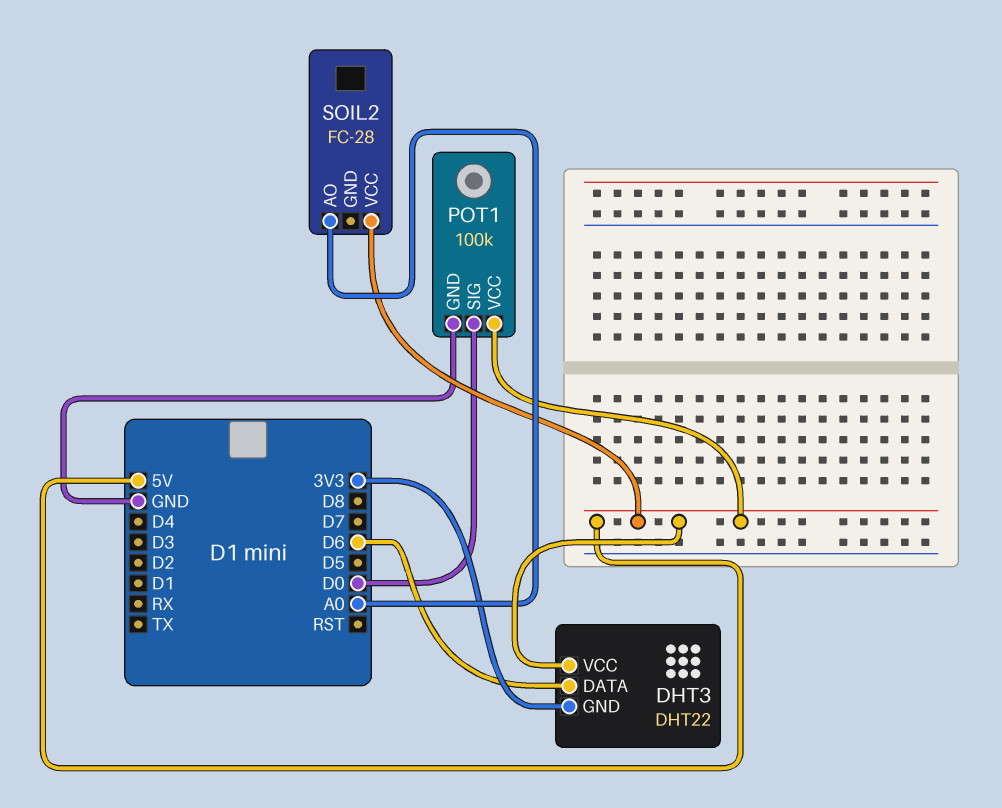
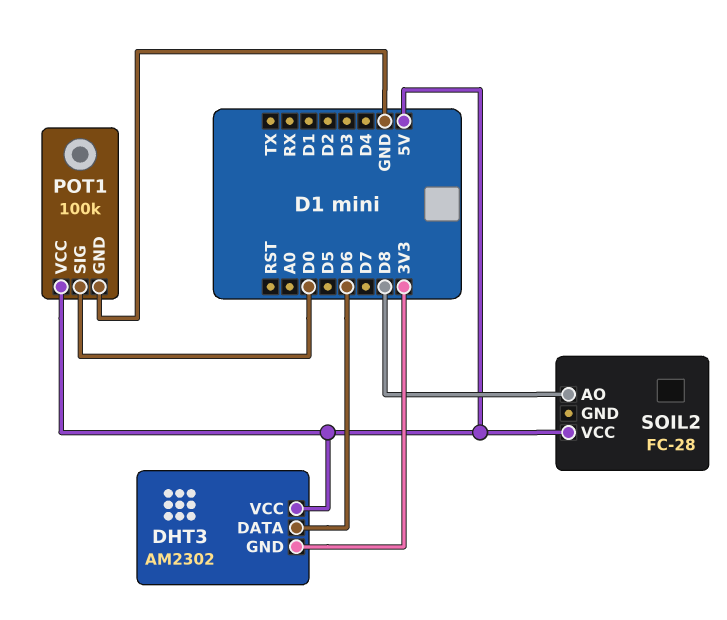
DHT3: DHT22 -> AM2302
SOIL2 pin AO: A0 -> D8

